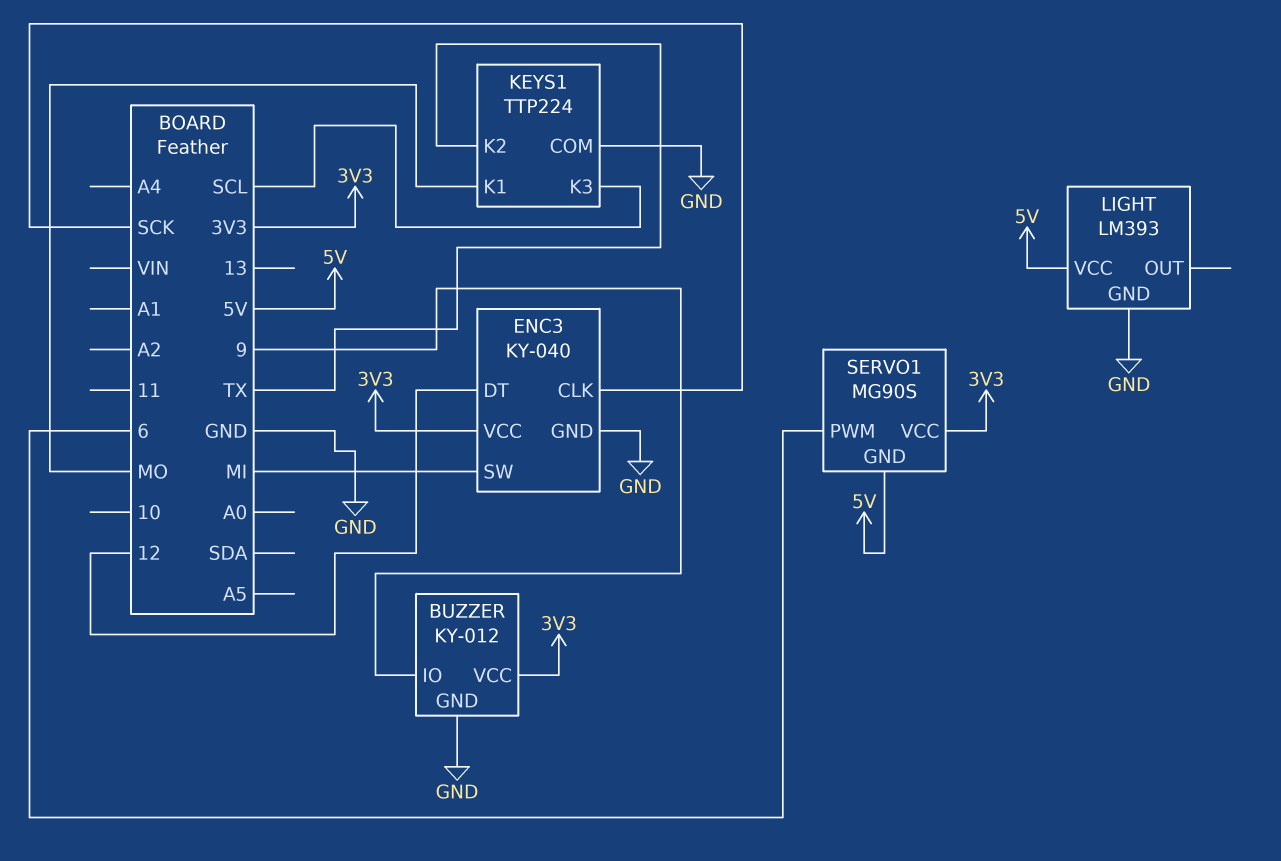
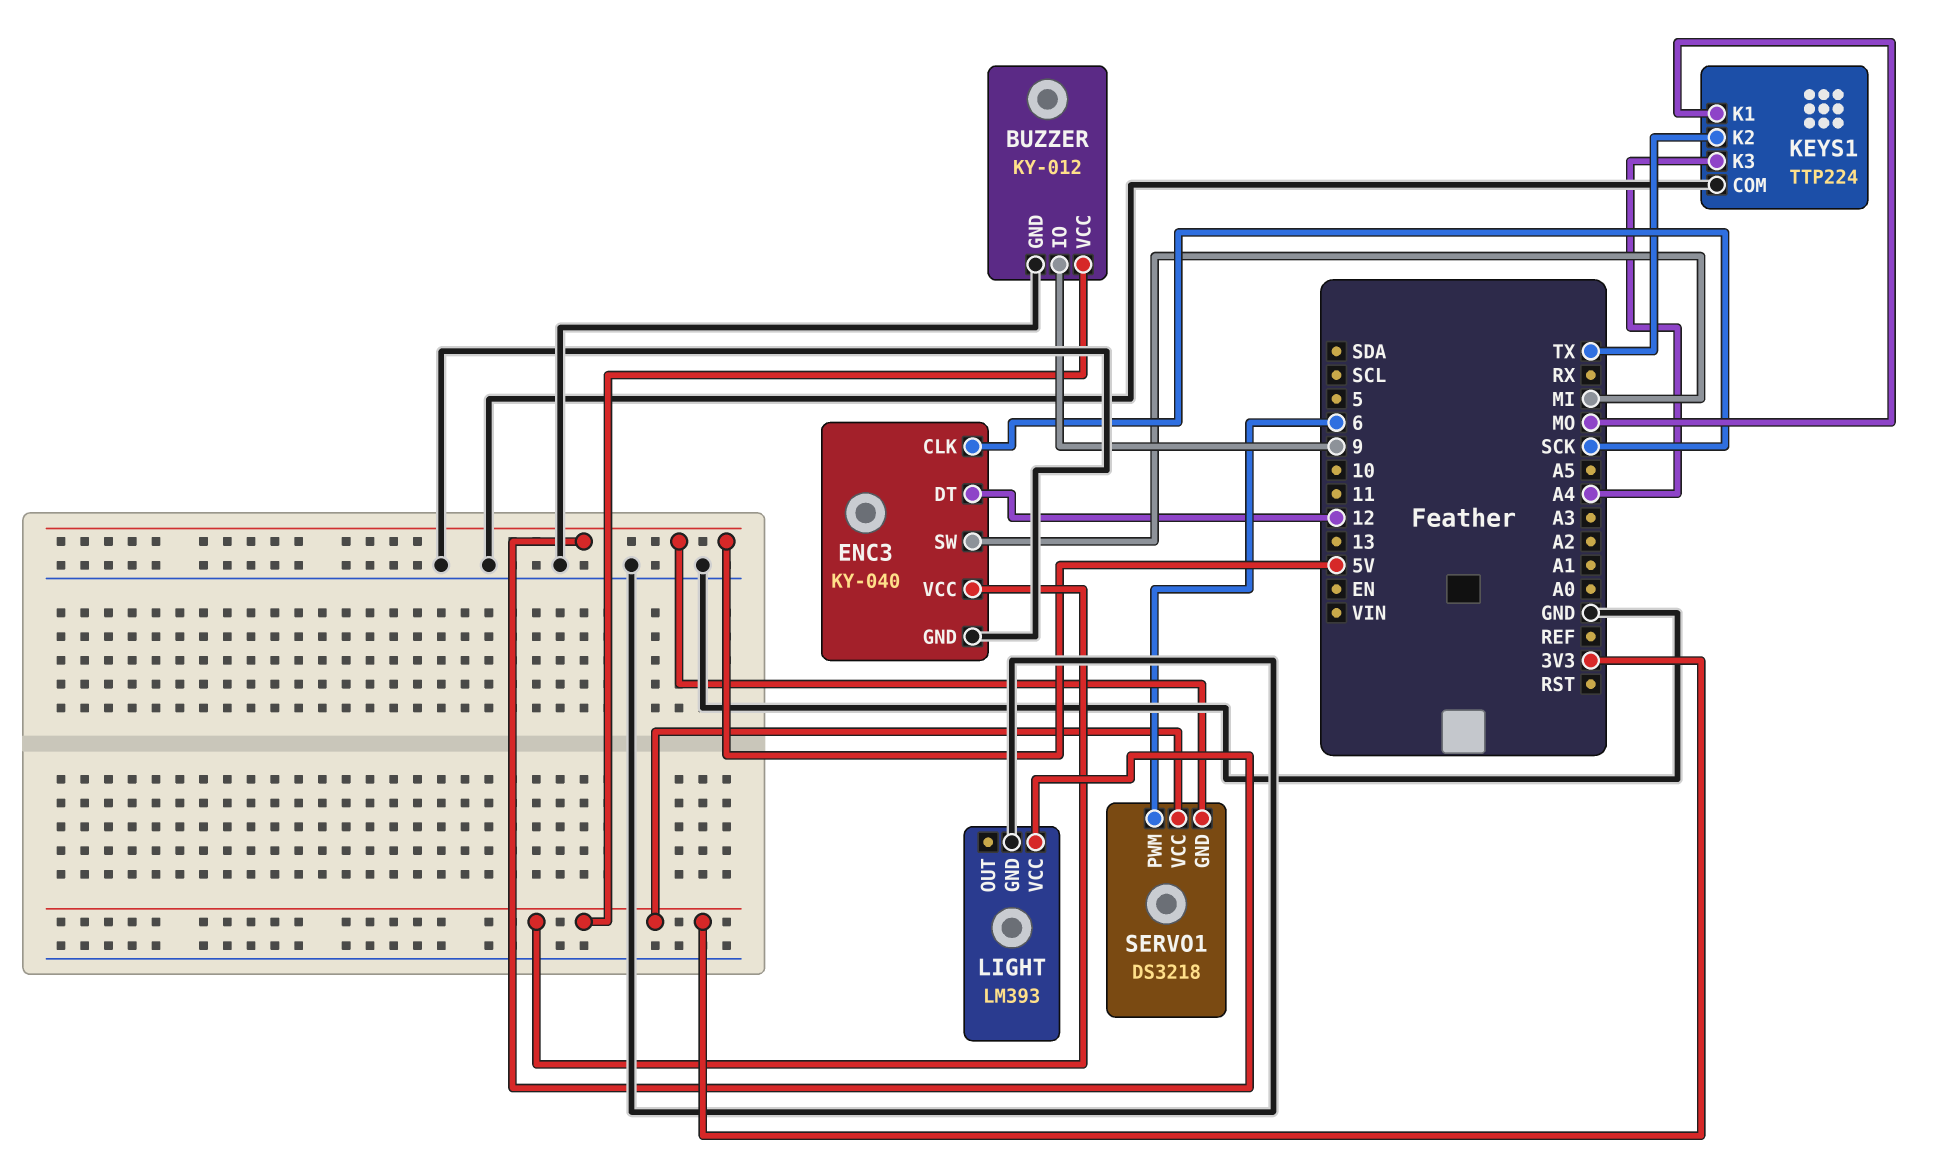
KEYS1 pin K3: SCL -> A4
SERVO1: MG90S -> DS3218

